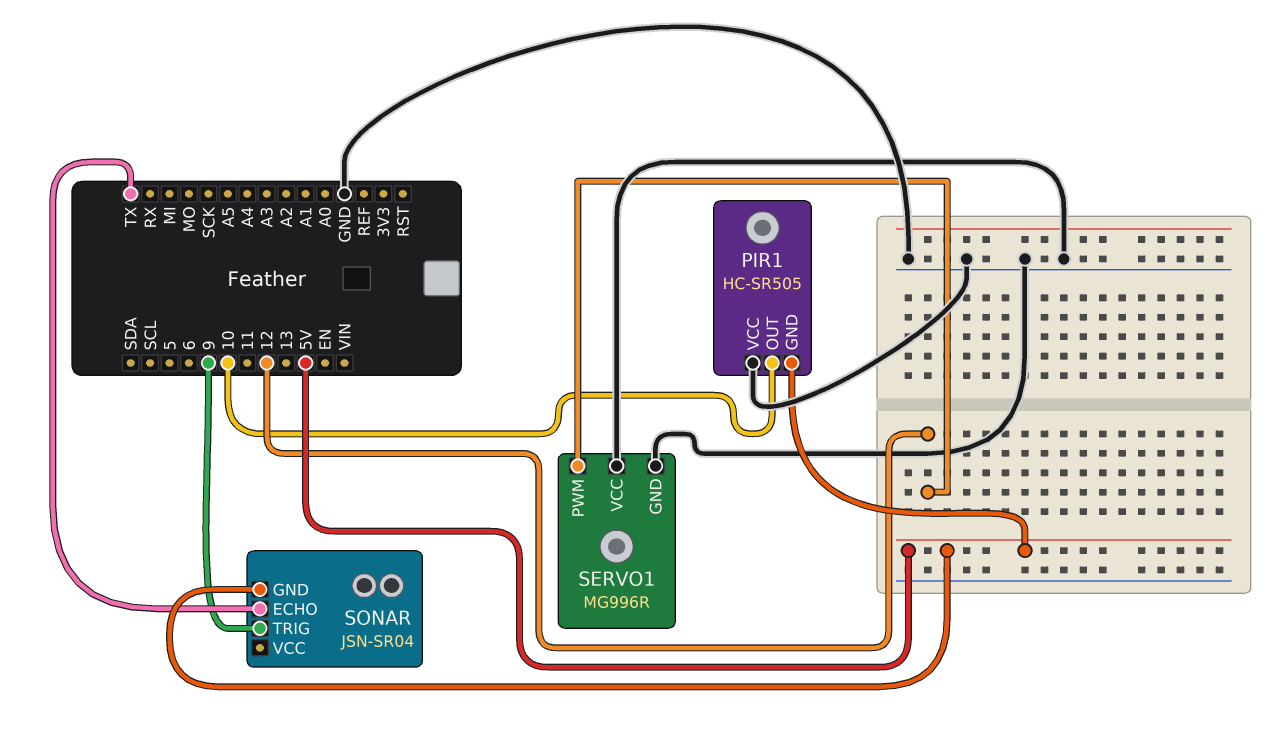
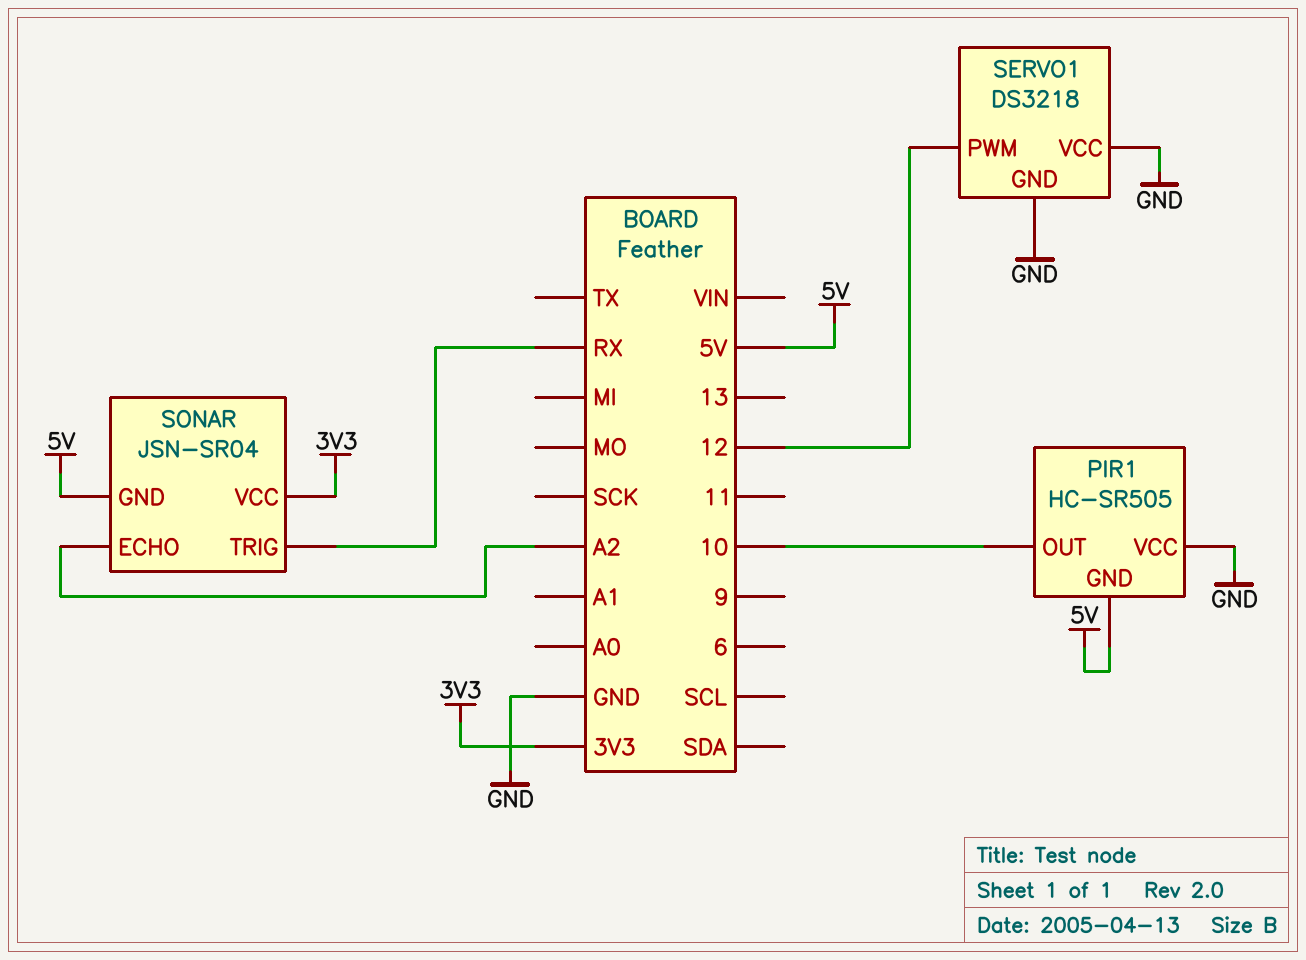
SERVO1: MG996R -> DS3218
SONAR pin ECHO: TX -> A2
SONAR pin TRIG: 9 -> RX
SONAR pin VCC: none -> 3V3

